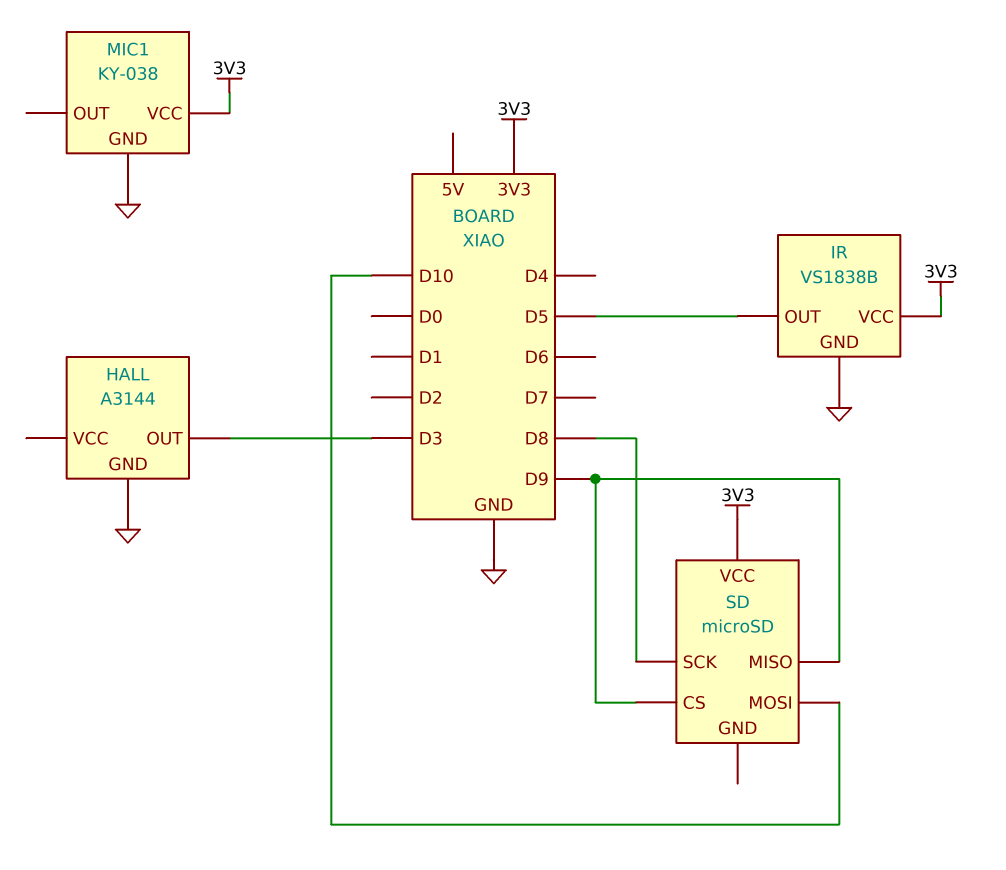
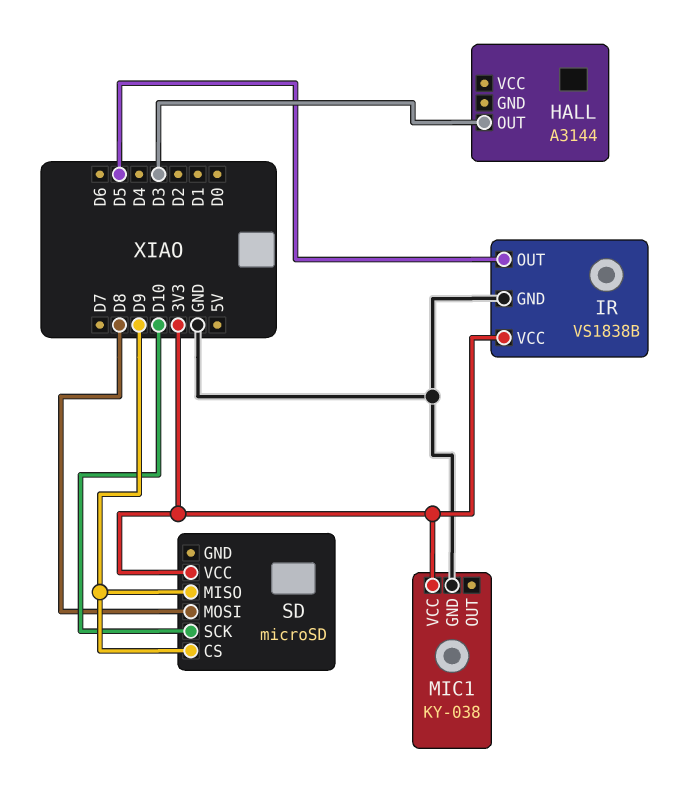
HALL pin GND: GND -> none
SD pin MOSI: D10 -> D8
SD pin SCK: D8 -> D10

